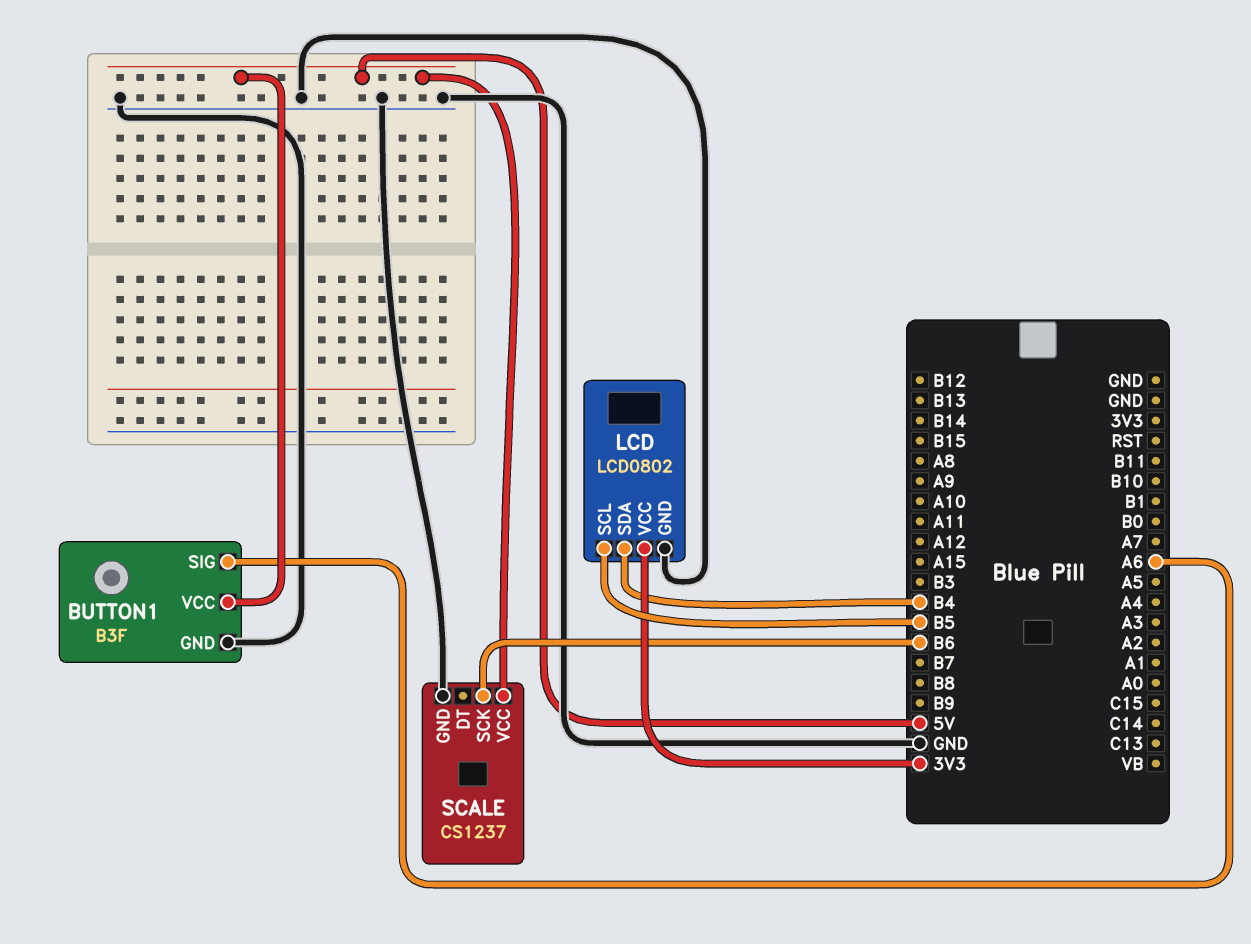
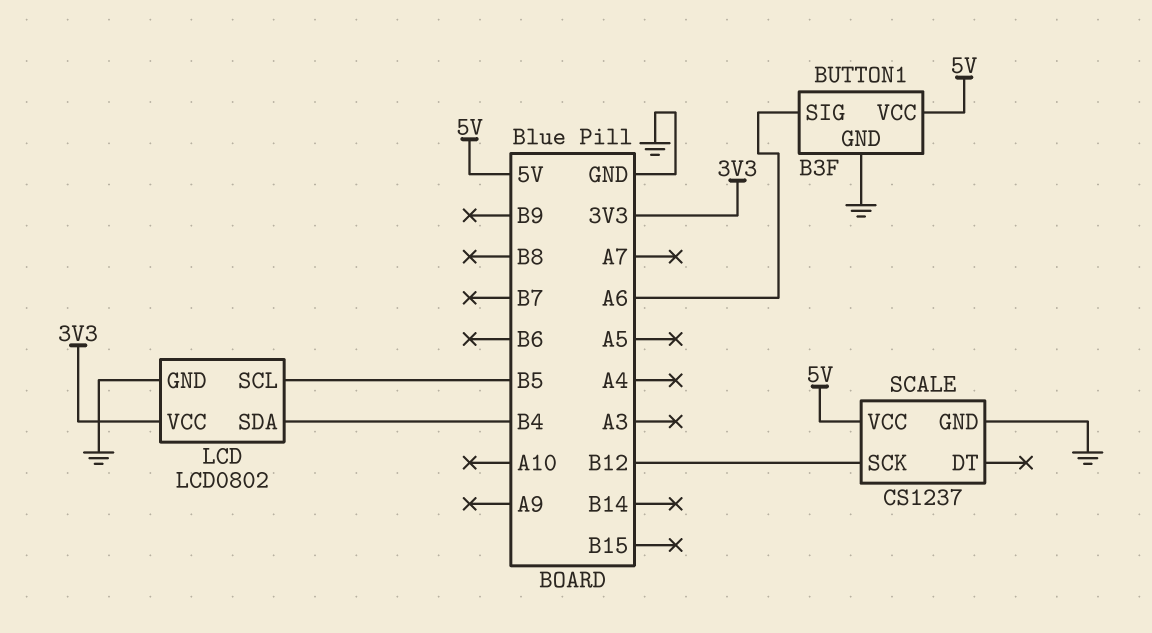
SCALE pin SCK: B6 -> B12

